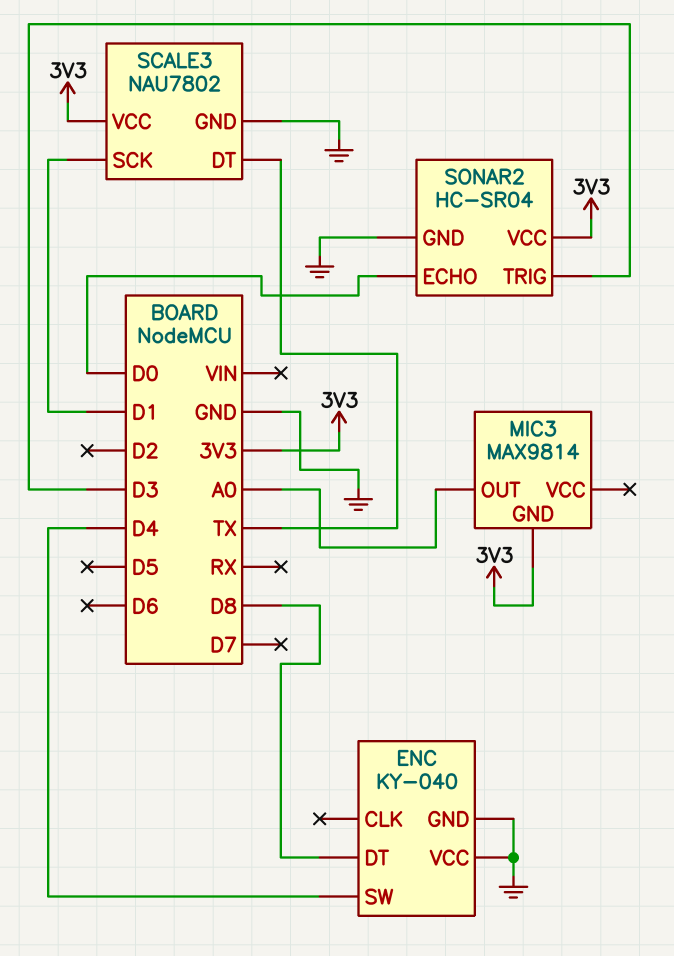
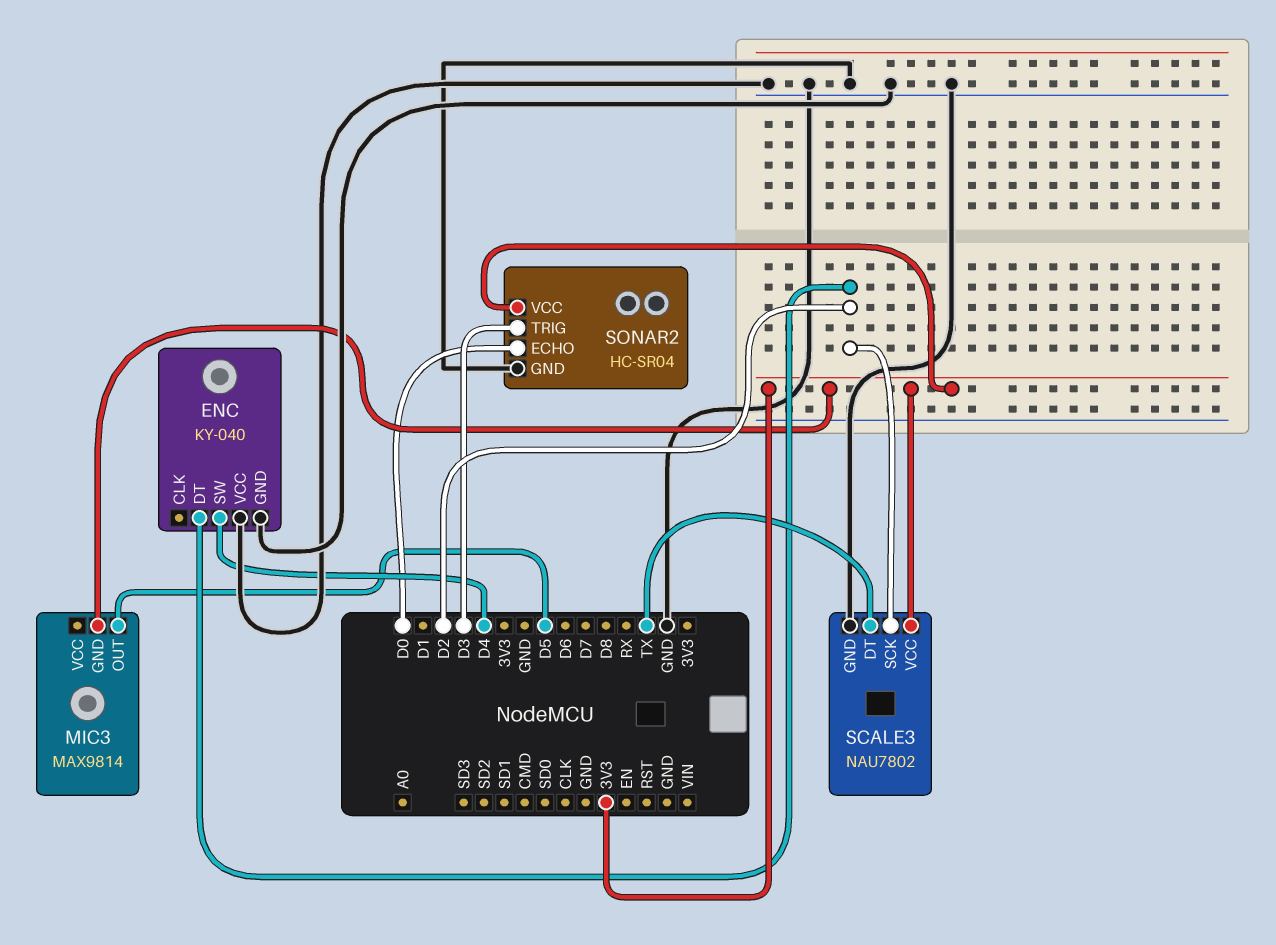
ENC pin DT: D8 -> D2
MIC3 pin OUT: A0 -> D5
SCALE3 pin SCK: D1 -> D2

